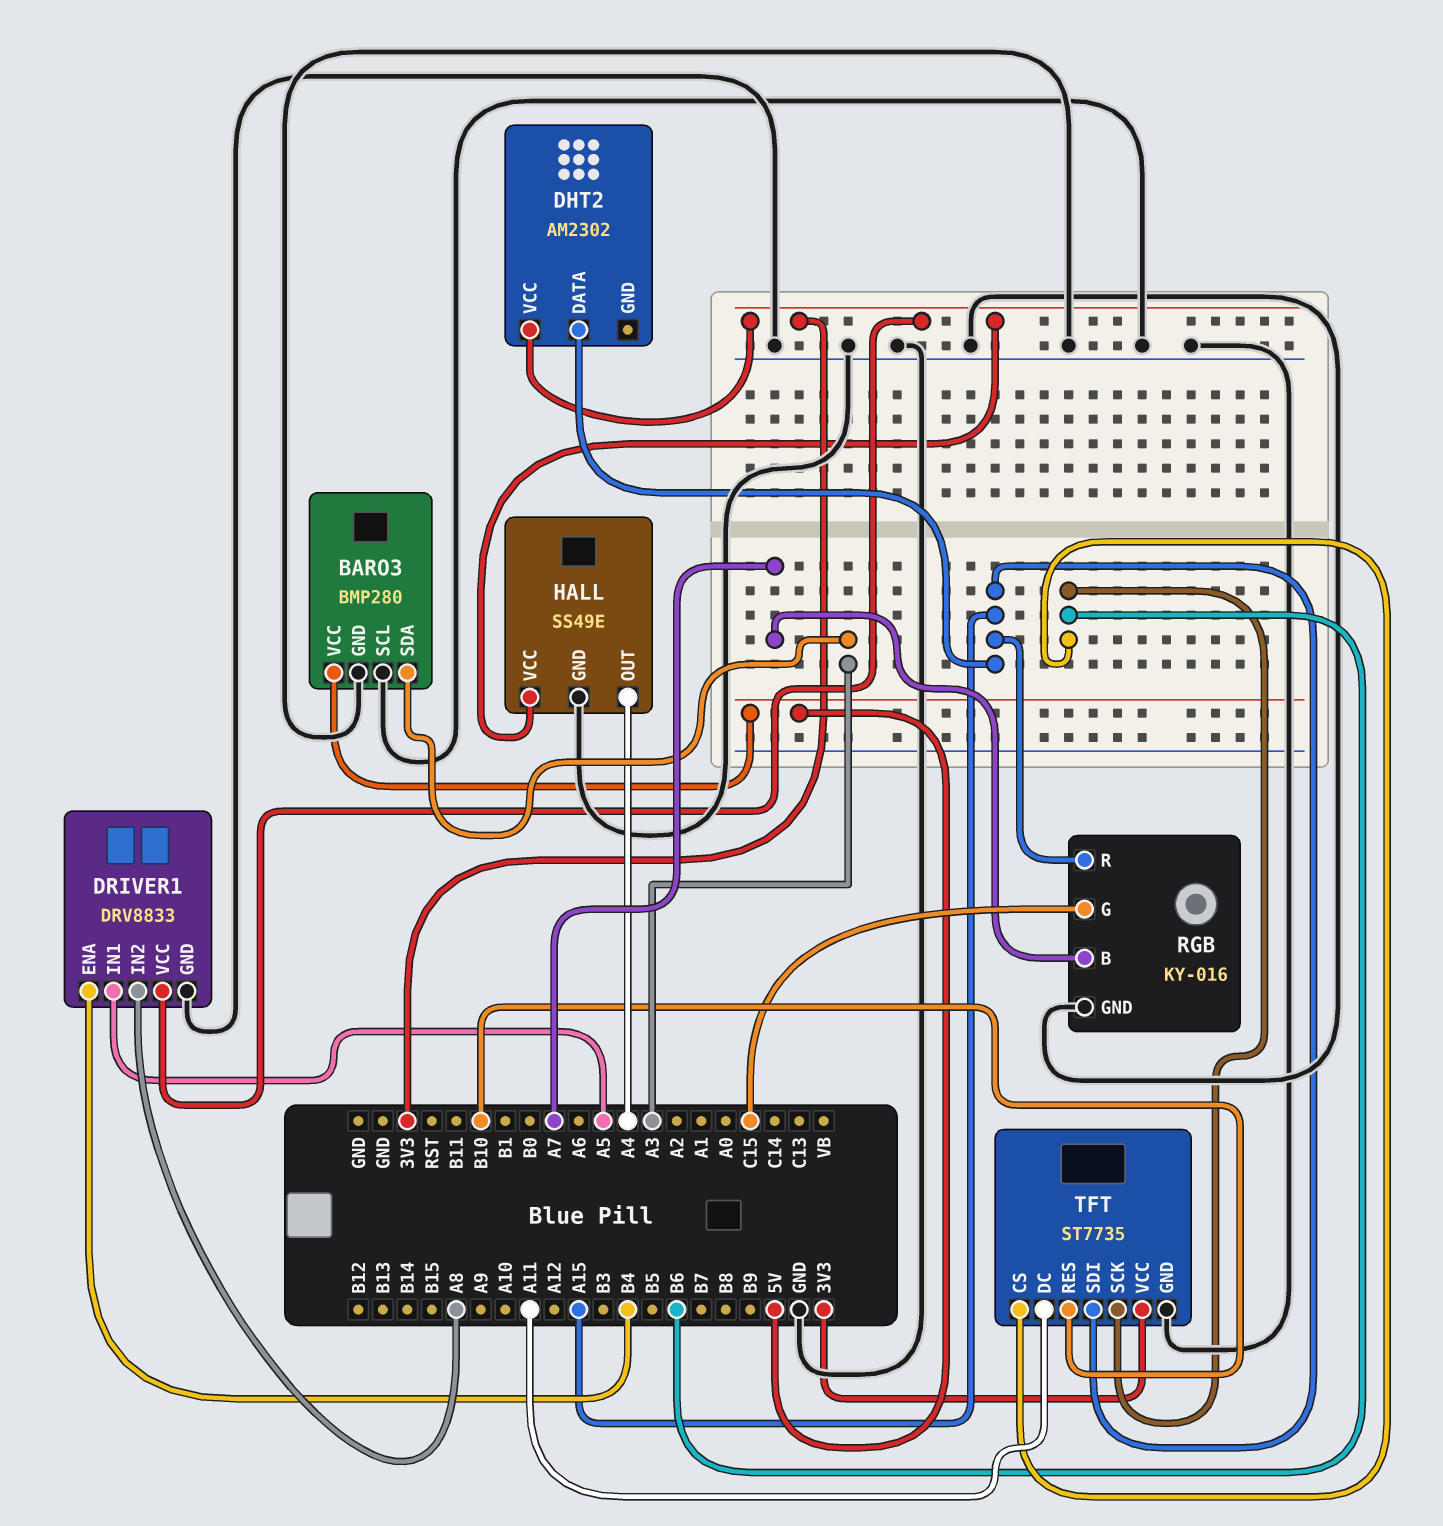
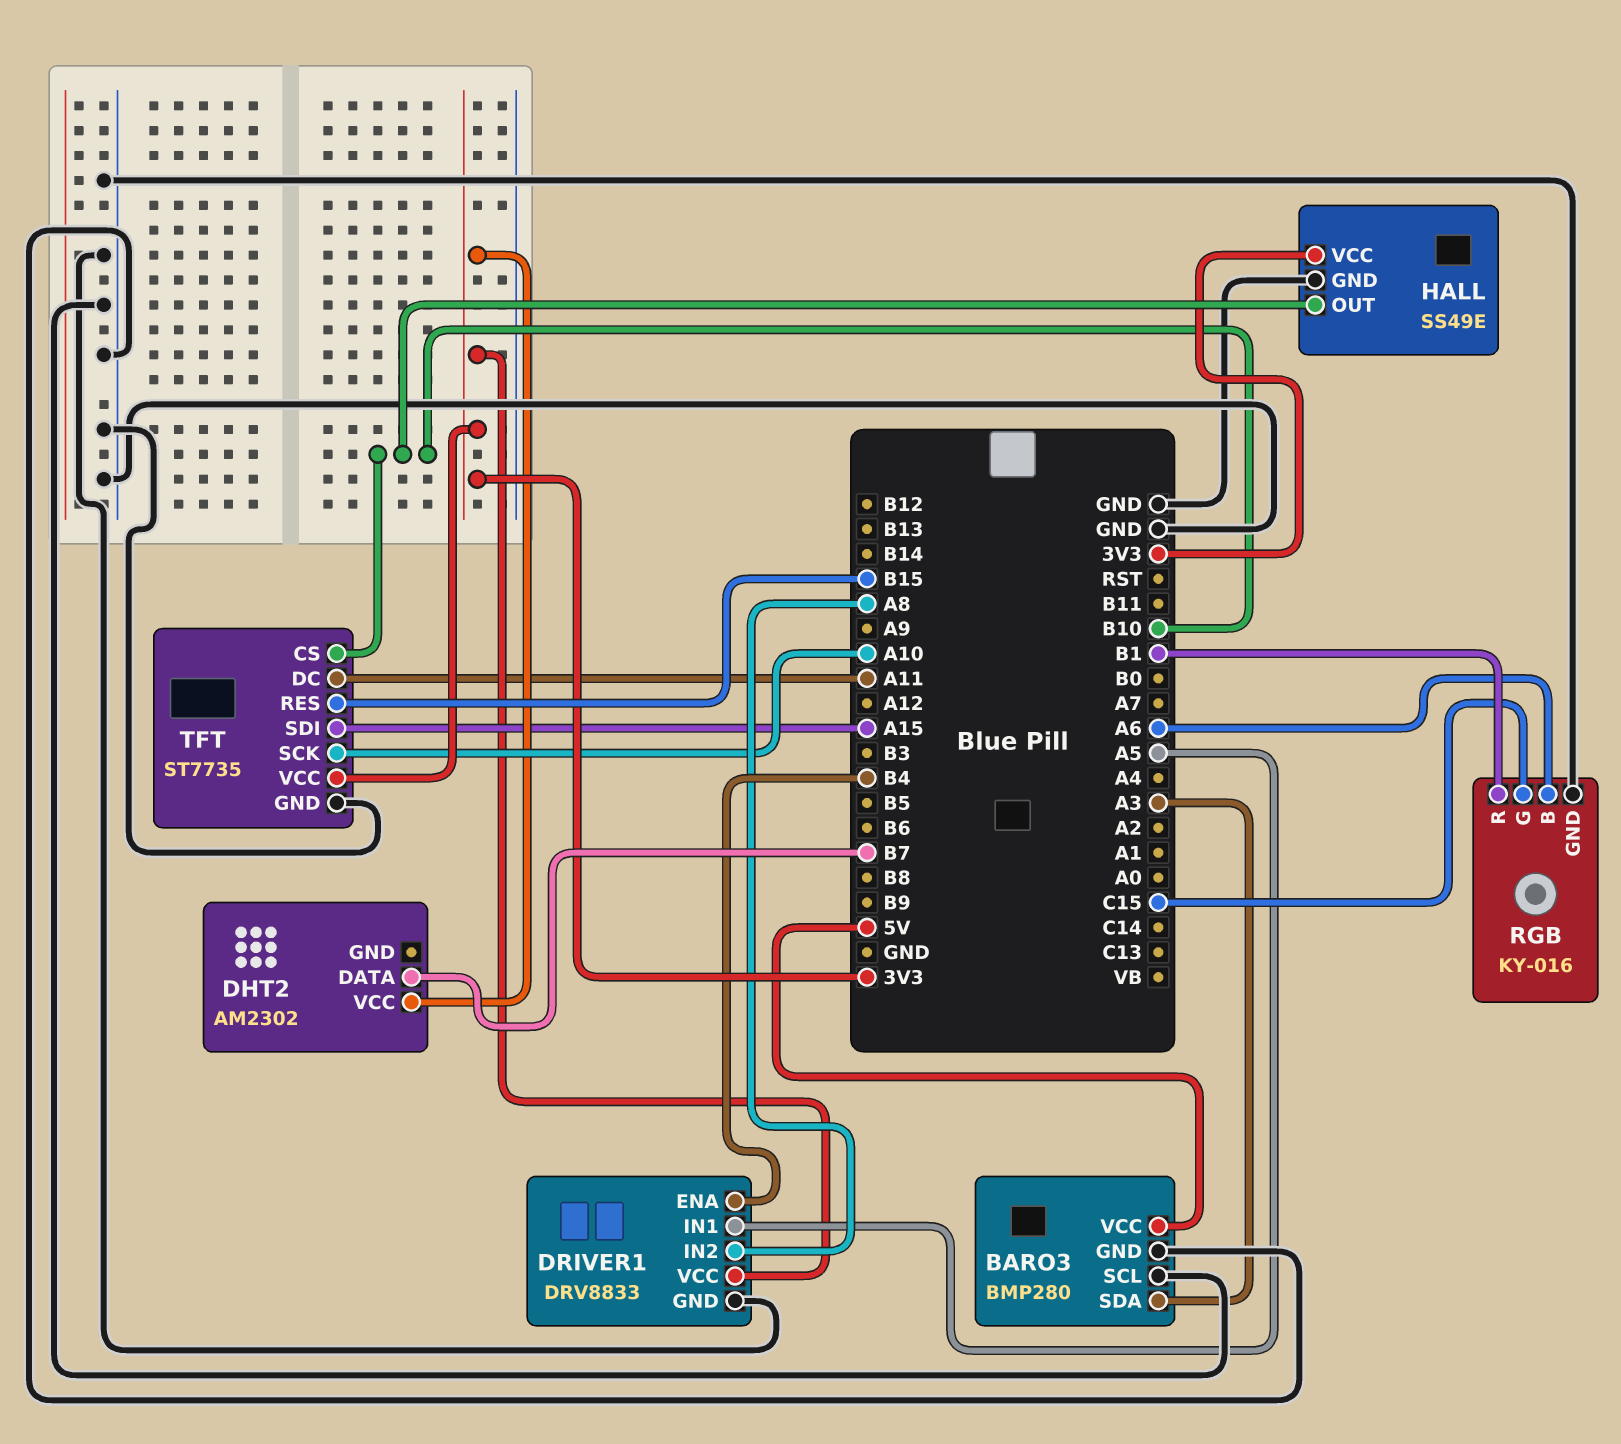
DHT2 pin DATA: A15 -> B7
HALL pin OUT: A4 -> B10
RGB pin B: A7 -> A6
RGB pin R: A15 -> B1
TFT pin CS: B6 -> B10
TFT pin RES: B10 -> B15
TFT pin SCK: B6 -> A10

